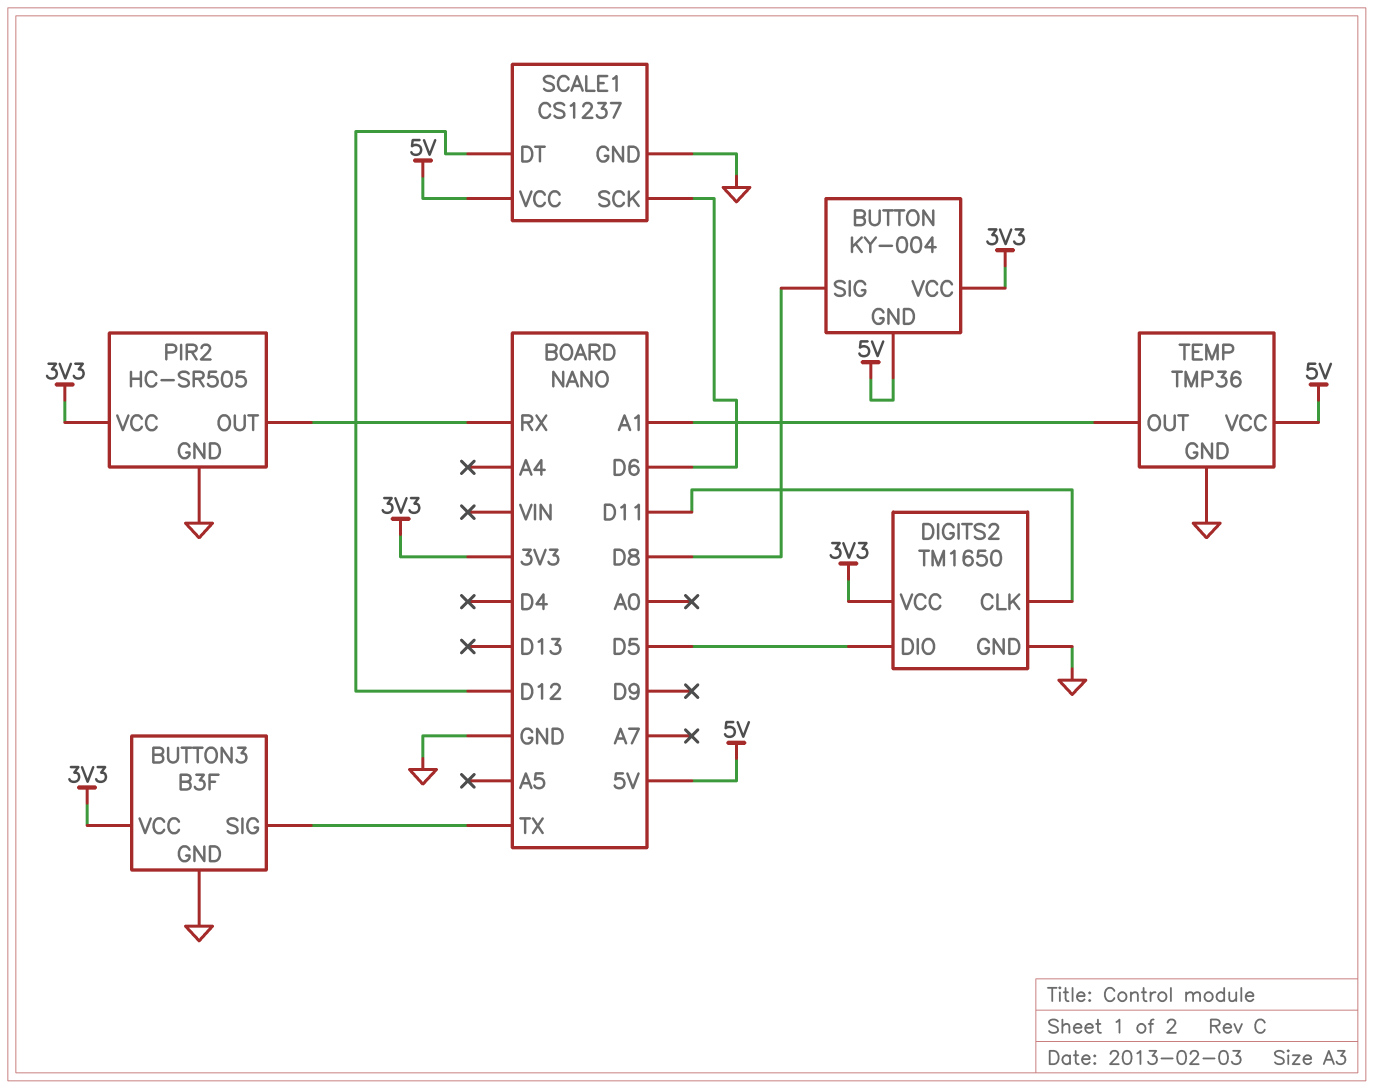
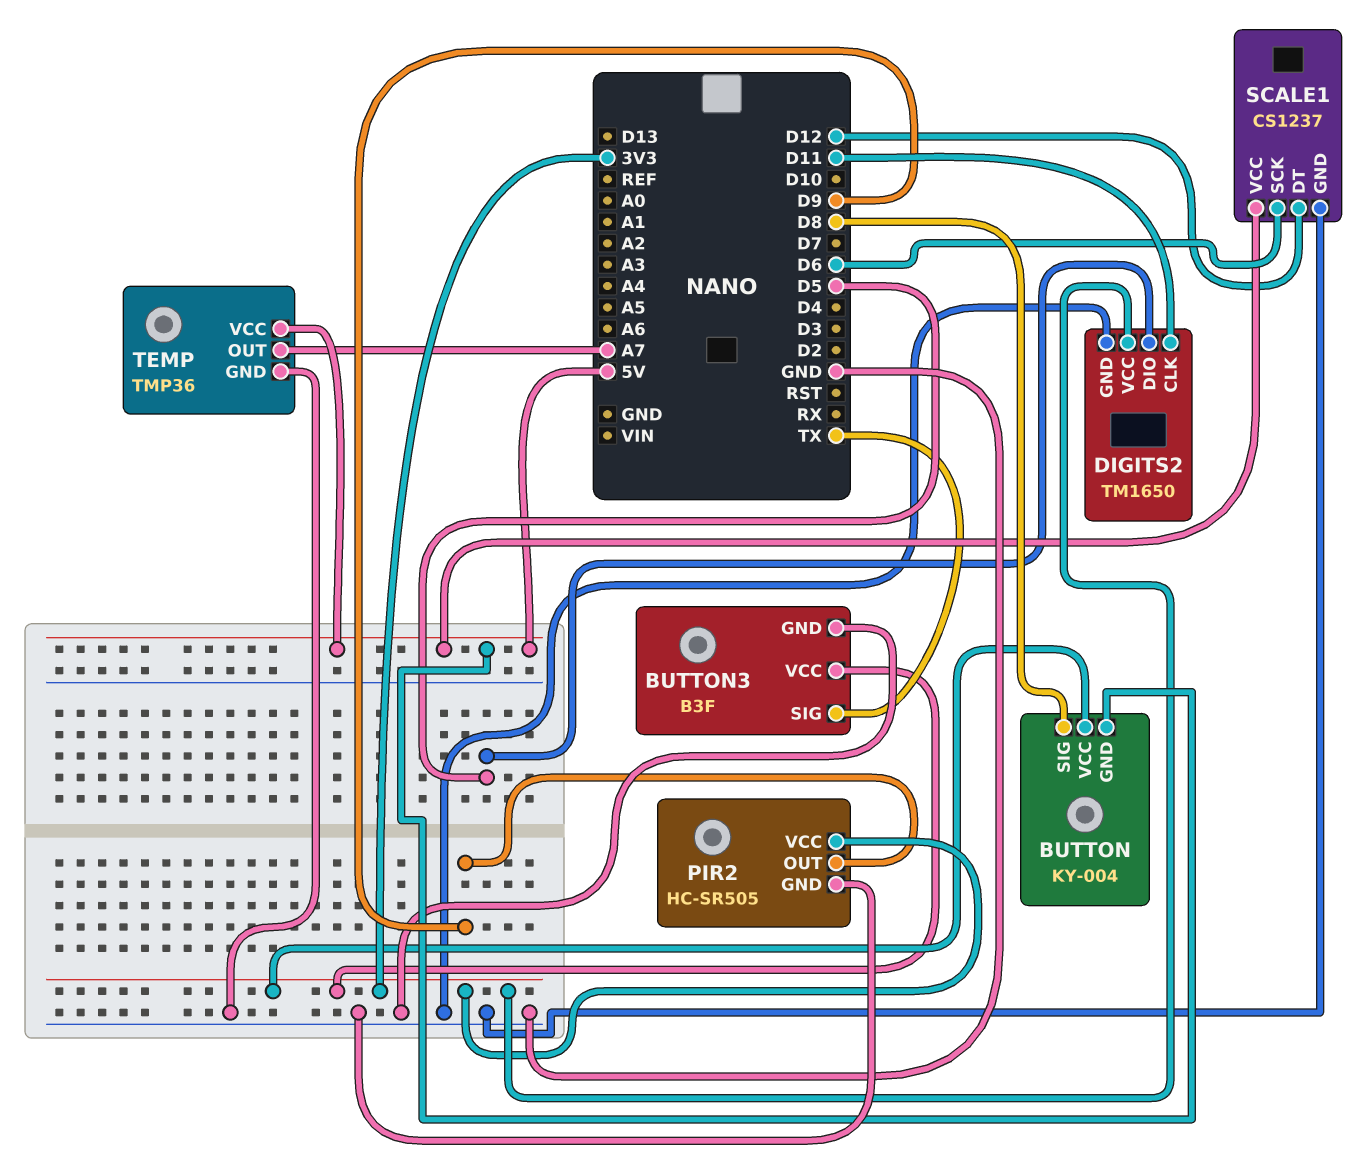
PIR2 pin OUT: RX -> D9
TEMP pin OUT: A1 -> A7

